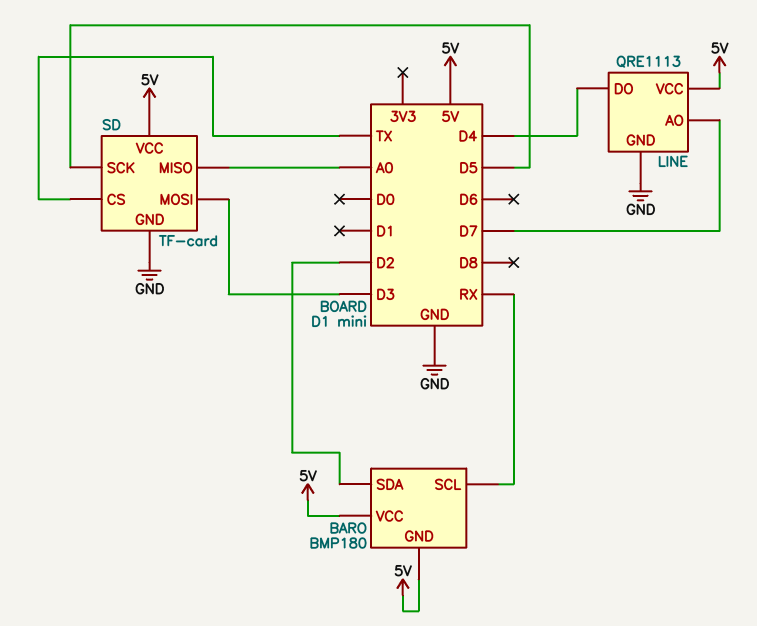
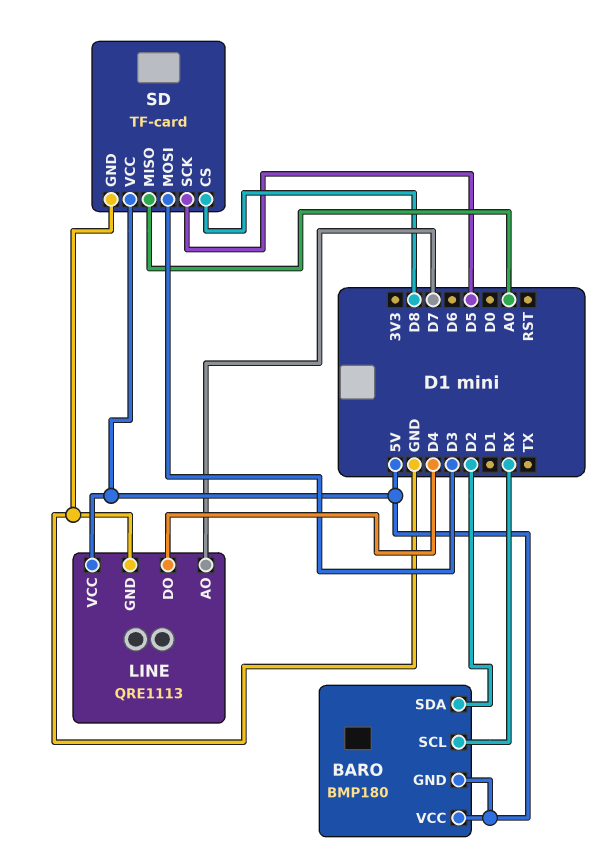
SD pin CS: TX -> D8

